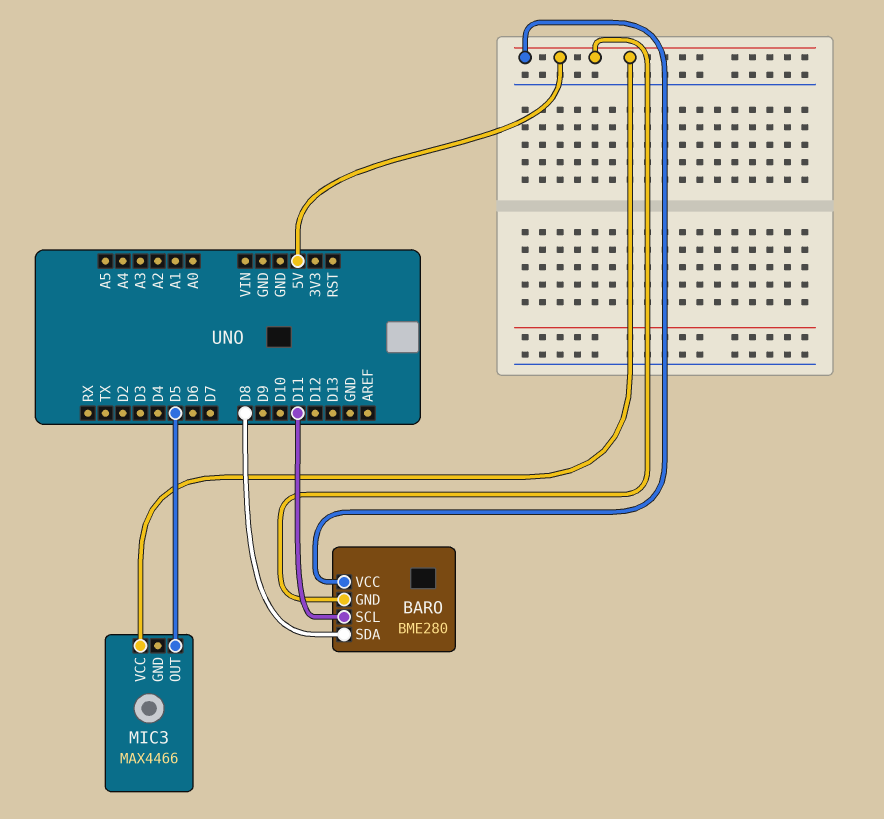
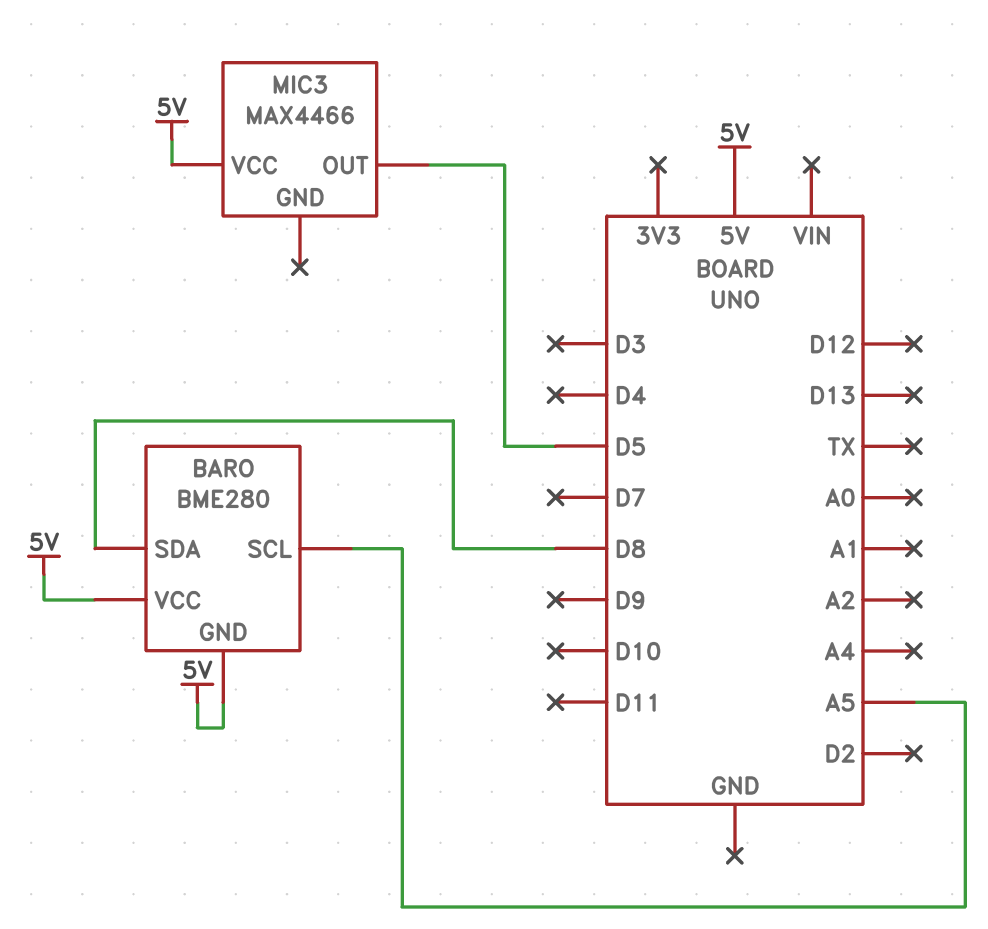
BARO pin SCL: D11 -> A5

